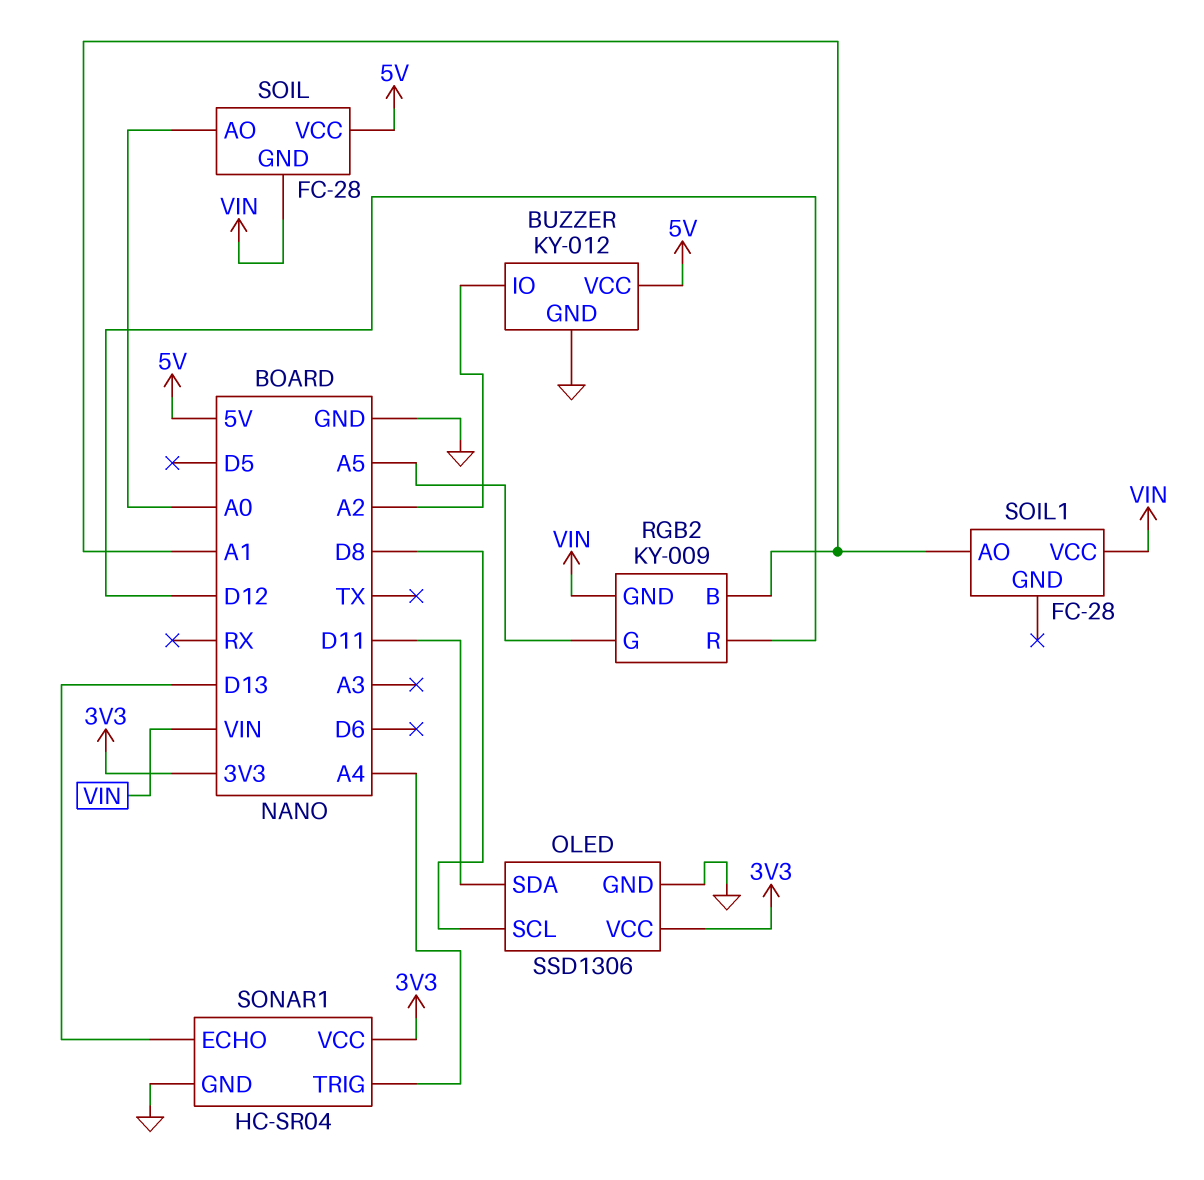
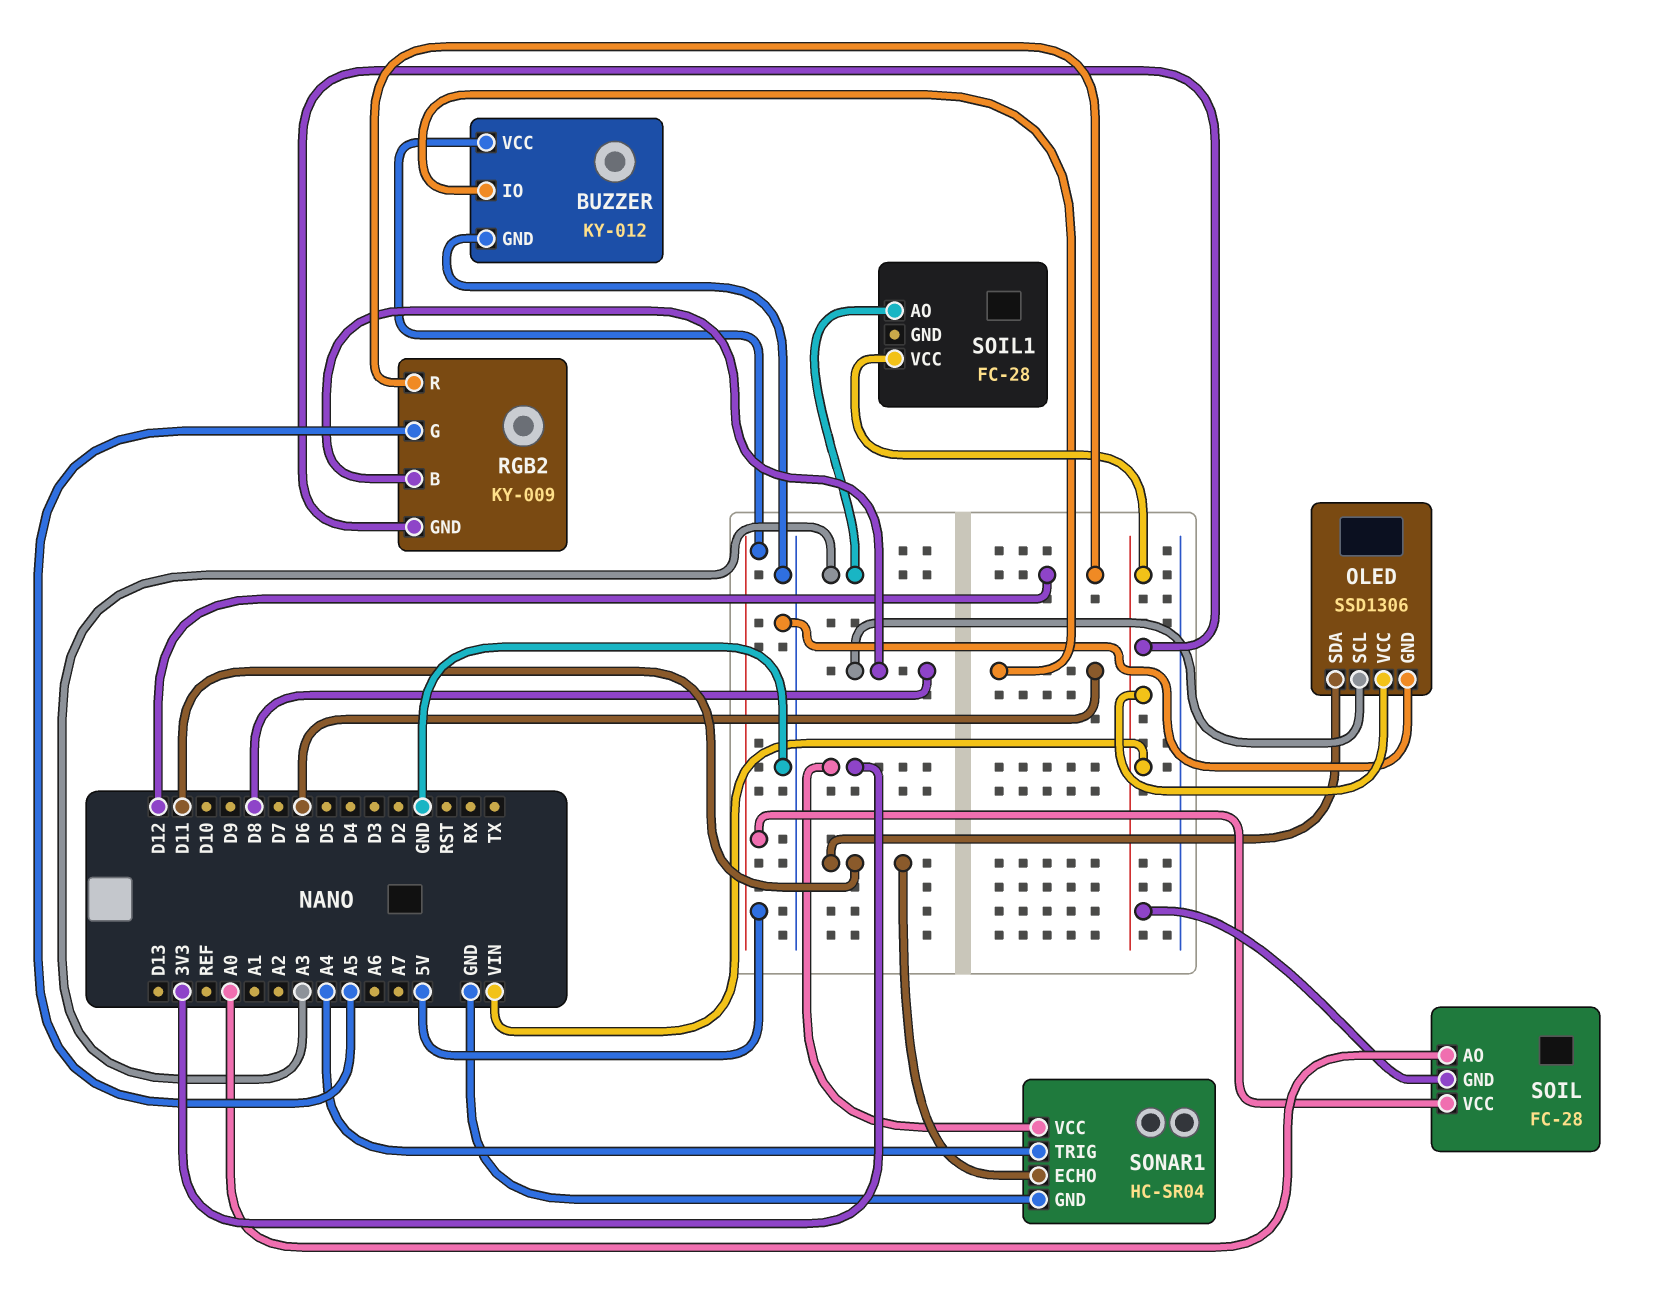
BUZZER pin IO: A2 -> D6
OLED pin VCC: 3V3 -> VIN
RGB2 pin B: A1 -> D8
SOIL1 pin AO: A1 -> A3
SONAR1 pin ECHO: D13 -> D11

